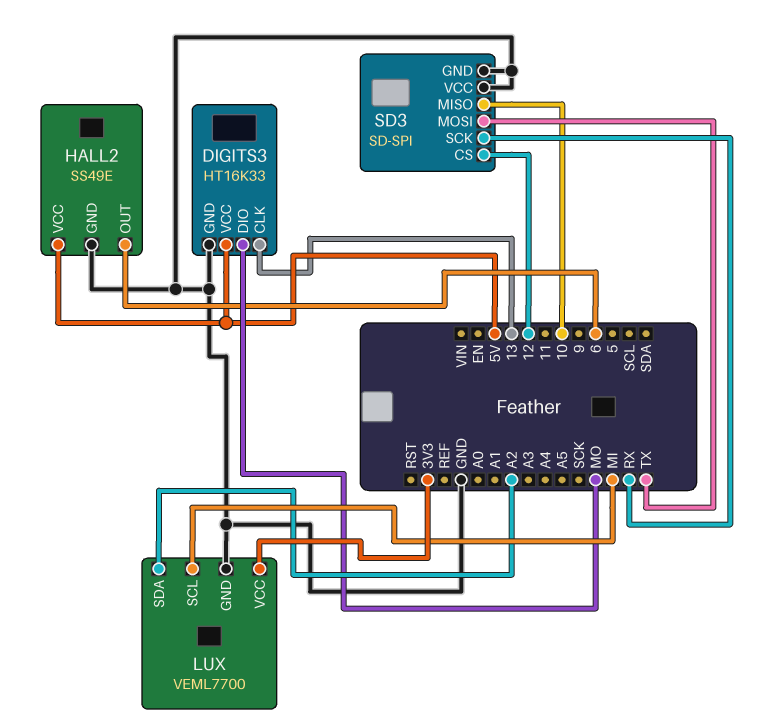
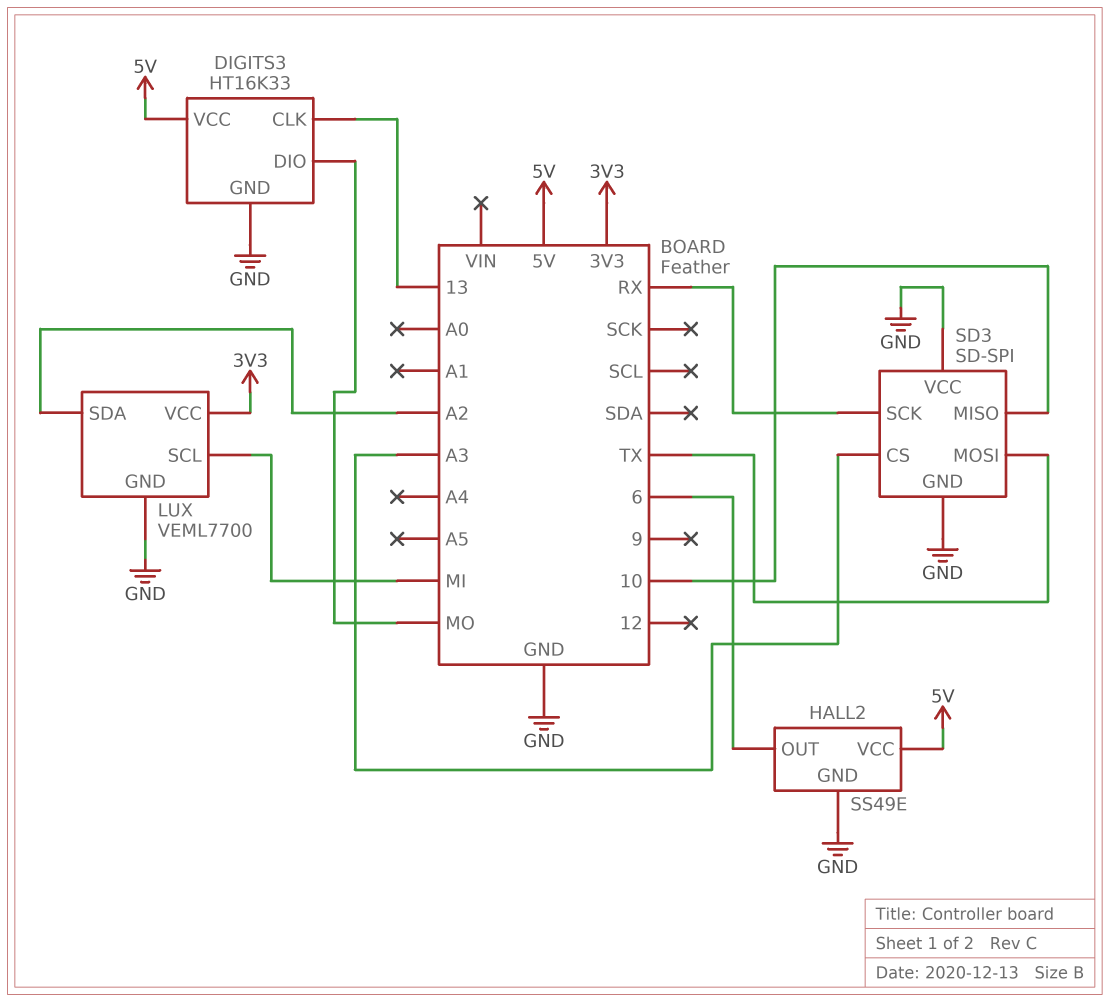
SD3 pin CS: 12 -> A3

